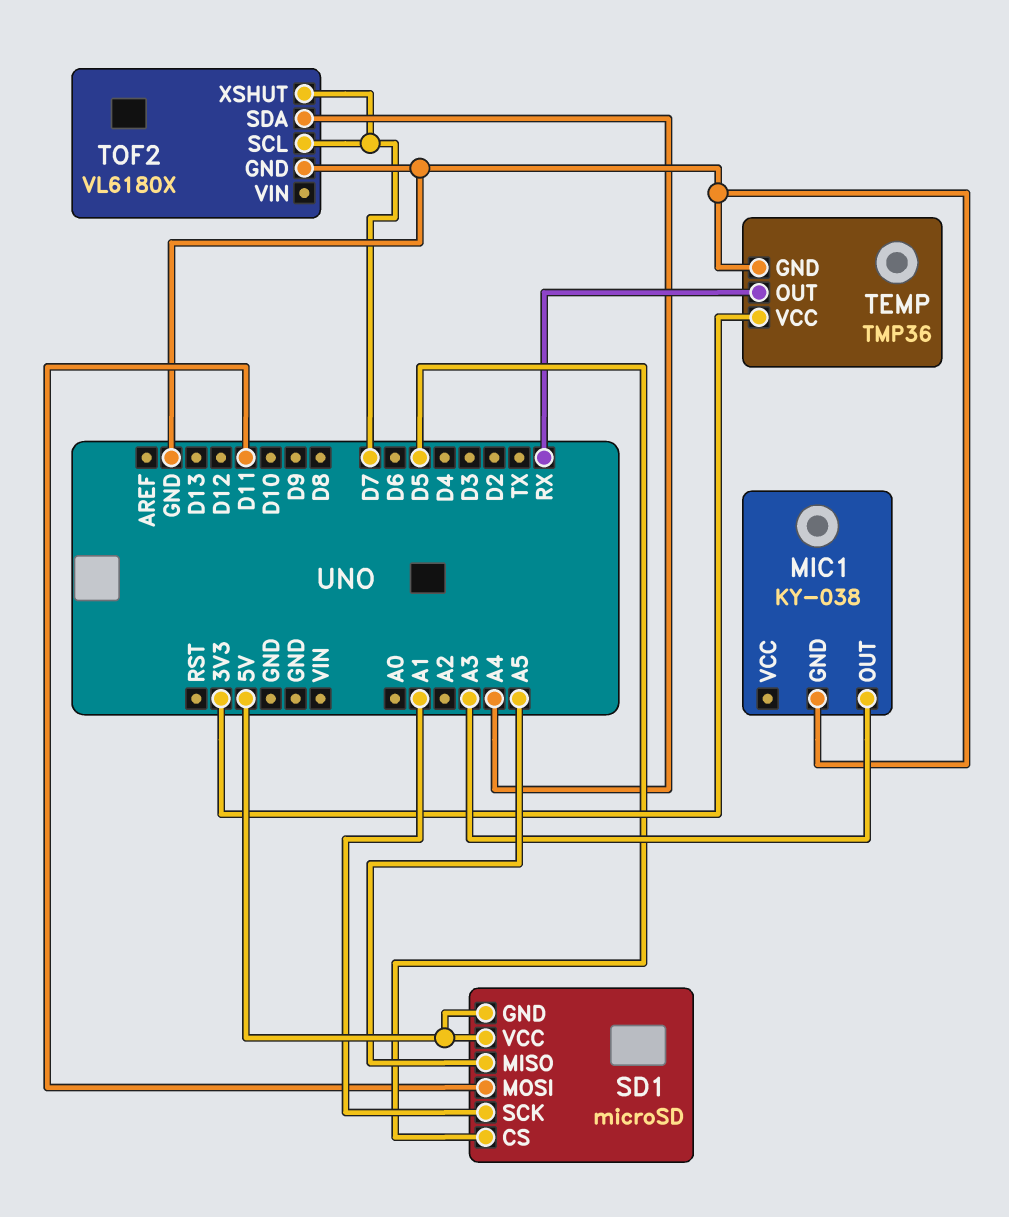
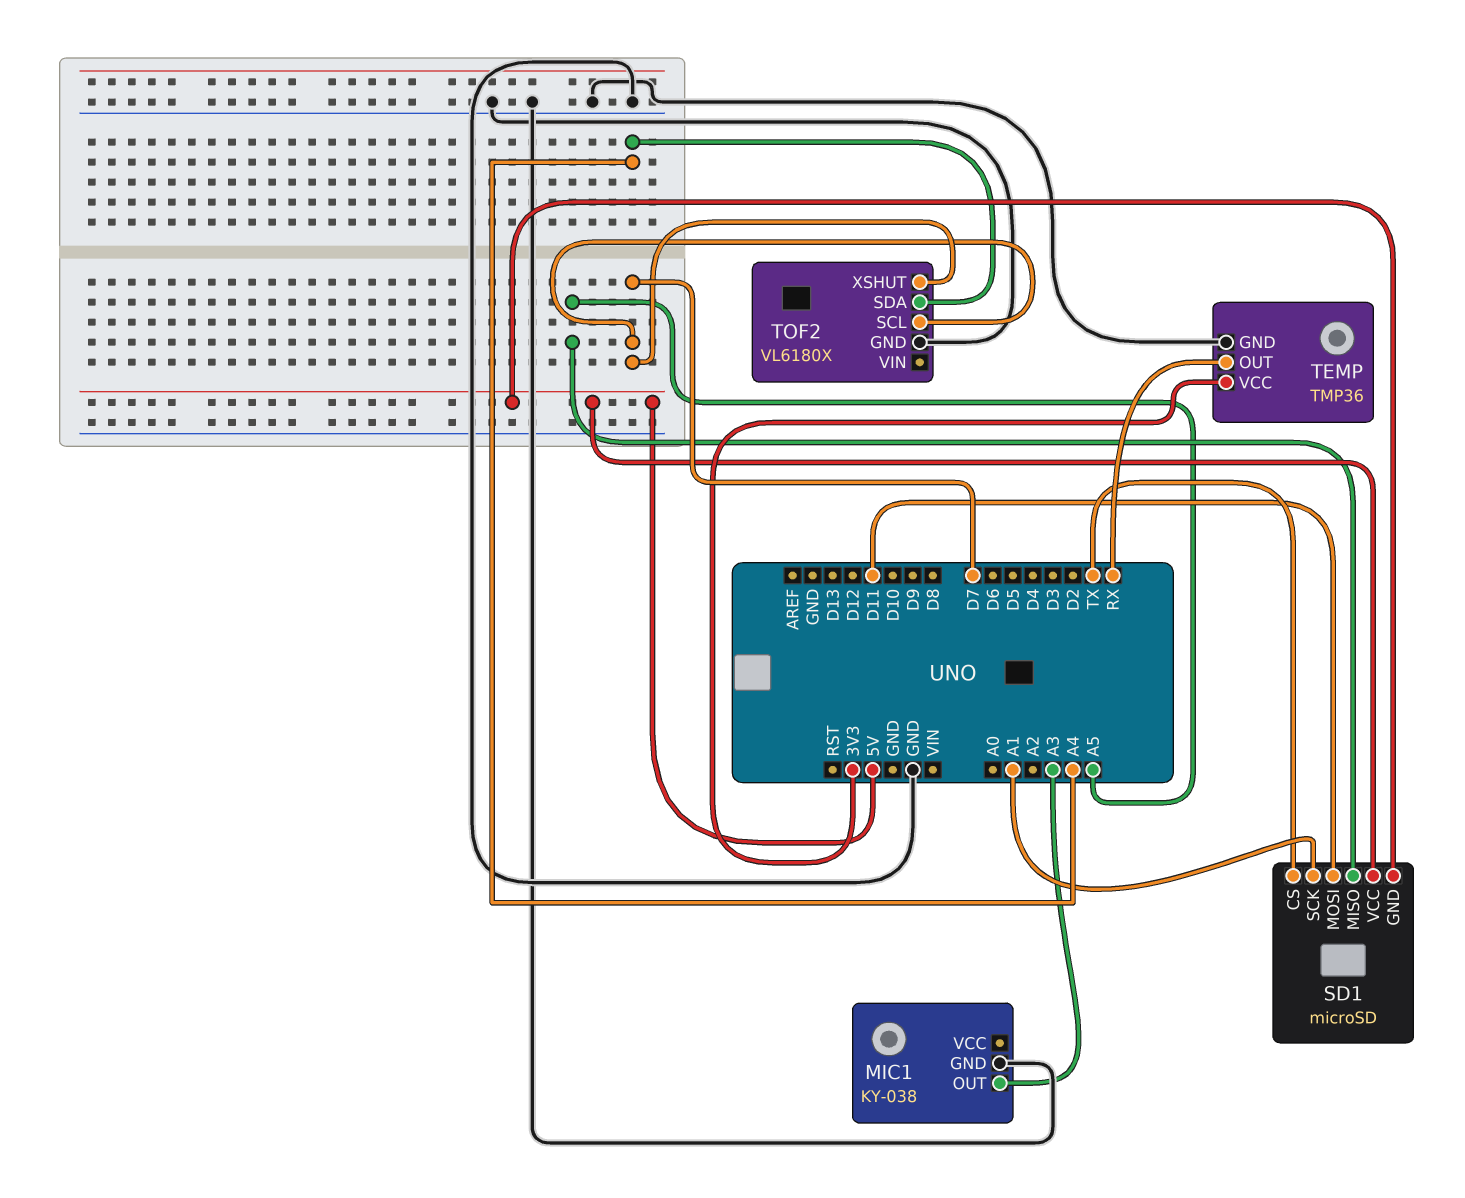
SD1 pin CS: D5 -> TX

